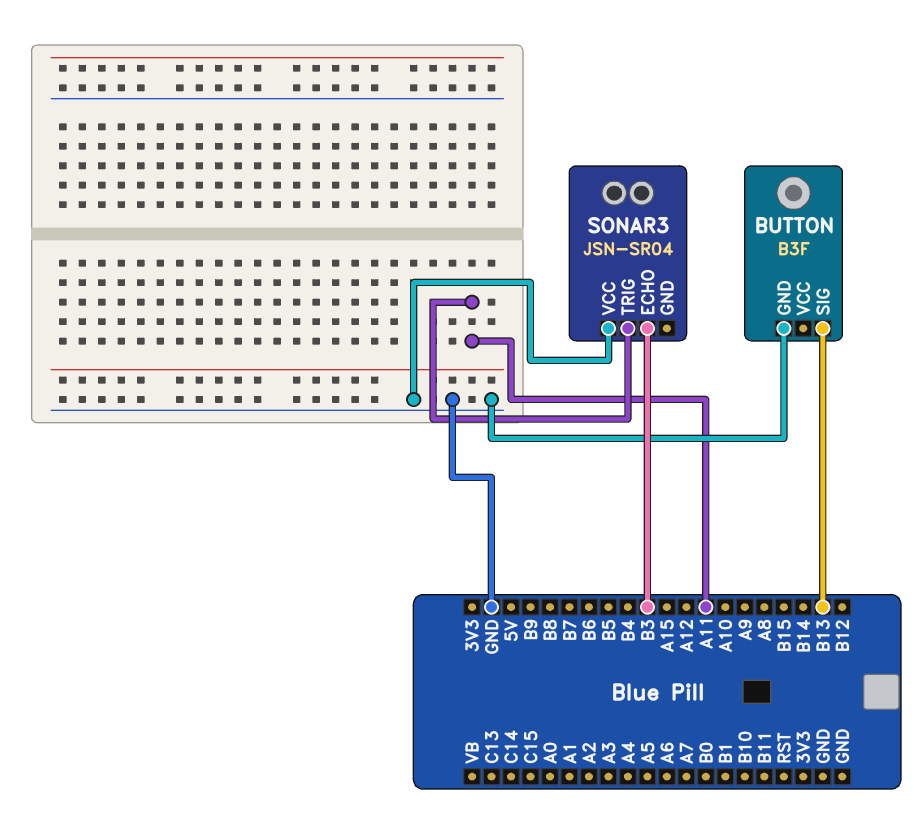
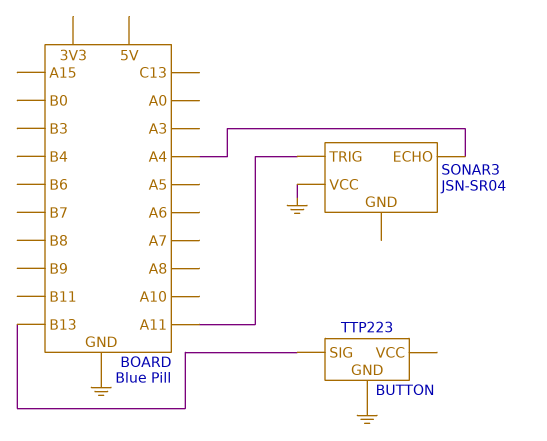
BUTTON: B3F -> TTP223
SONAR3 pin ECHO: B3 -> A4

